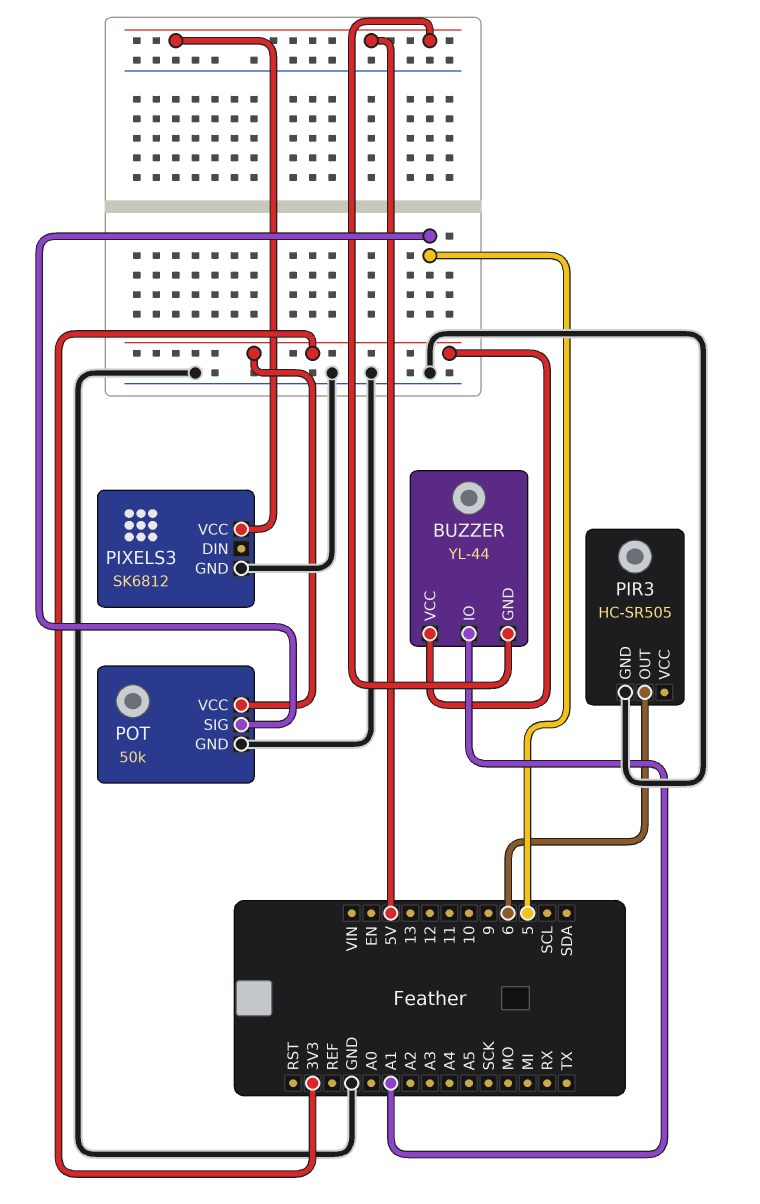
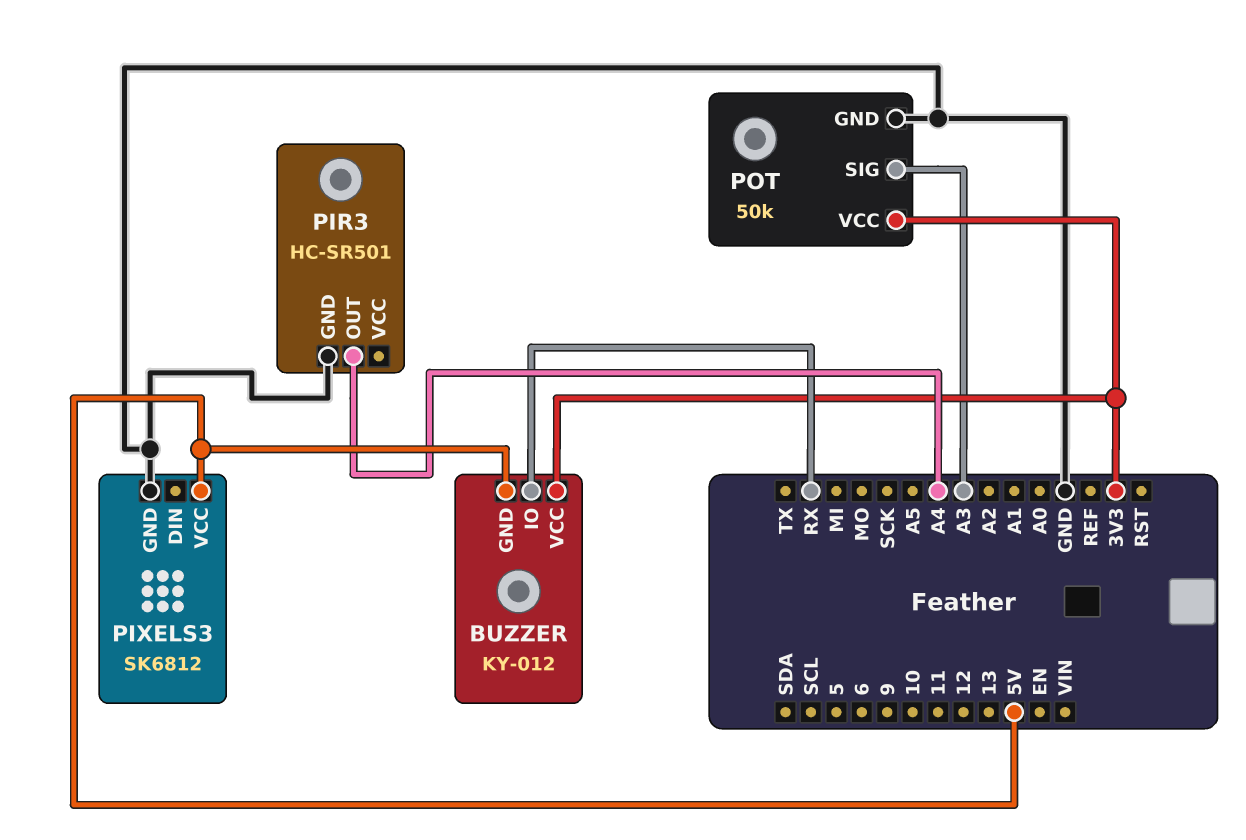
BUZZER: YL-44 -> KY-012
BUZZER pin IO: A1 -> RX
PIR3: HC-SR505 -> HC-SR501
PIR3 pin OUT: 6 -> A4
POT pin SIG: 5 -> A3

